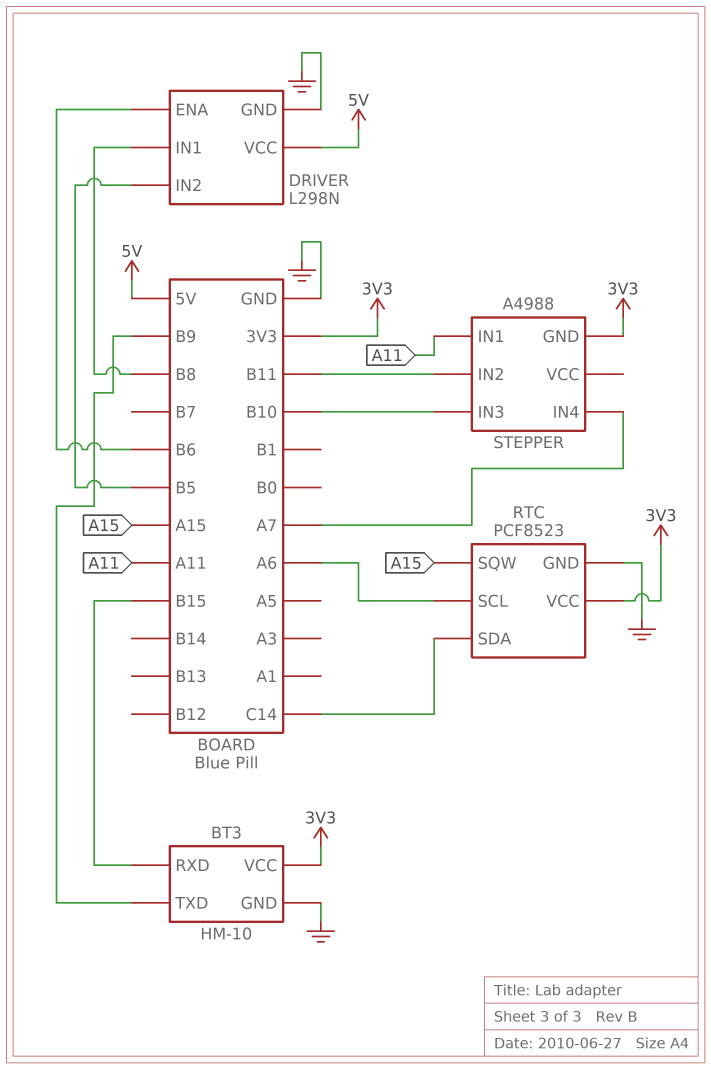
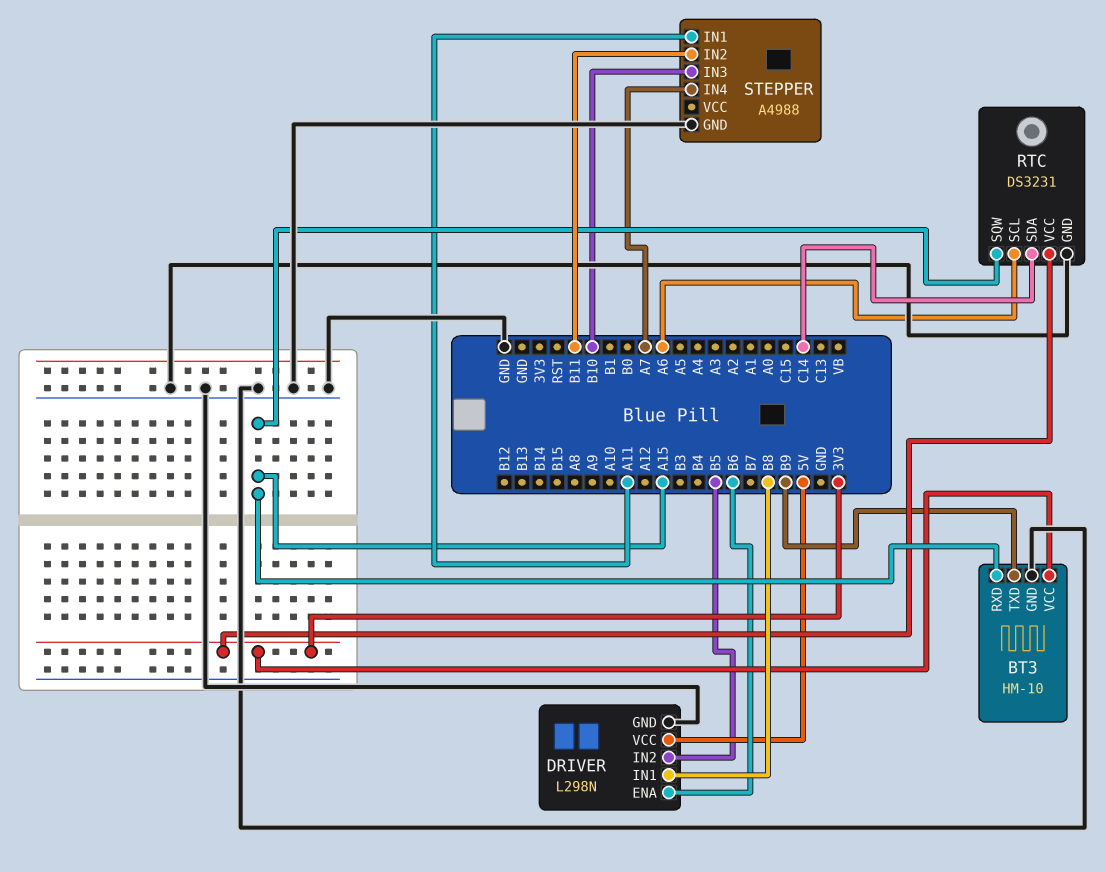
BT3 pin RXD: B15 -> A15
RTC: PCF8523 -> DS3231
STEPPER pin GND: 3V3 -> GND

